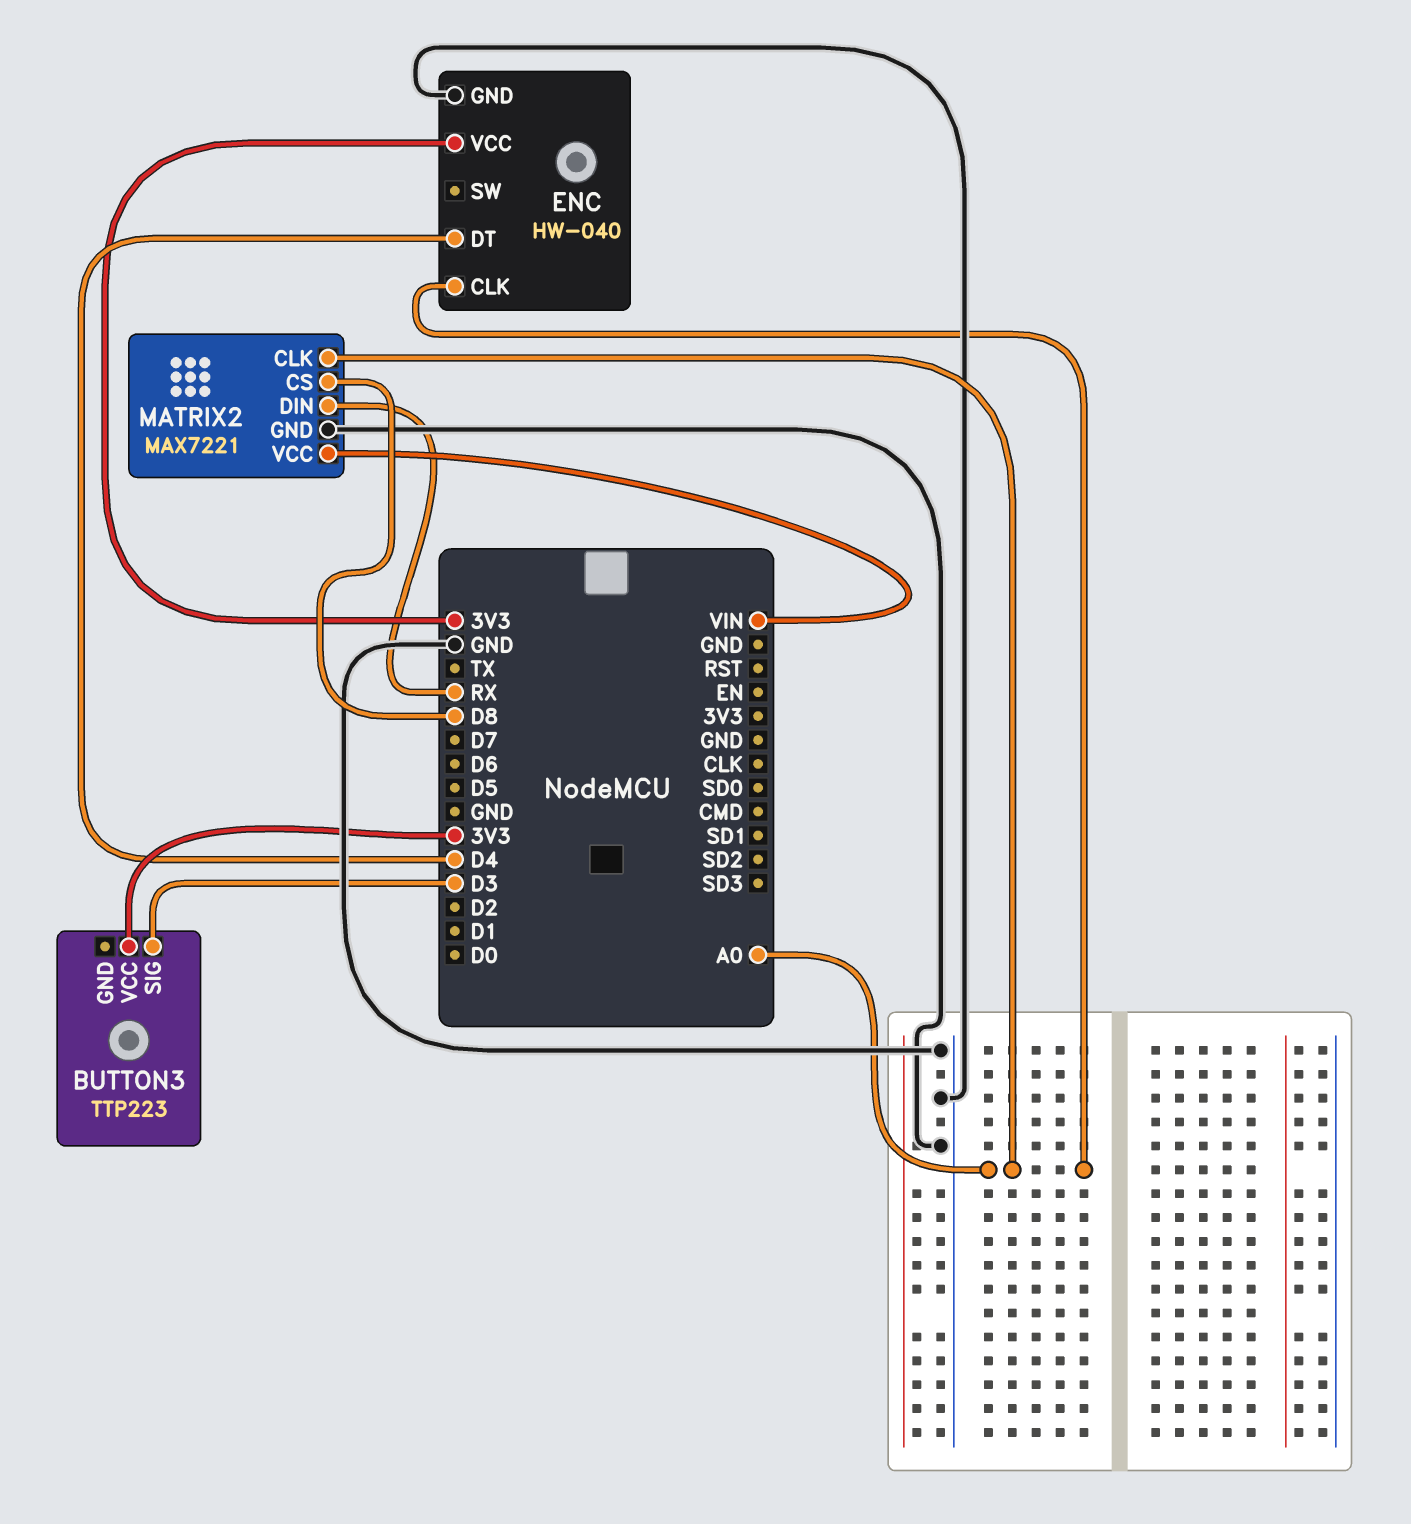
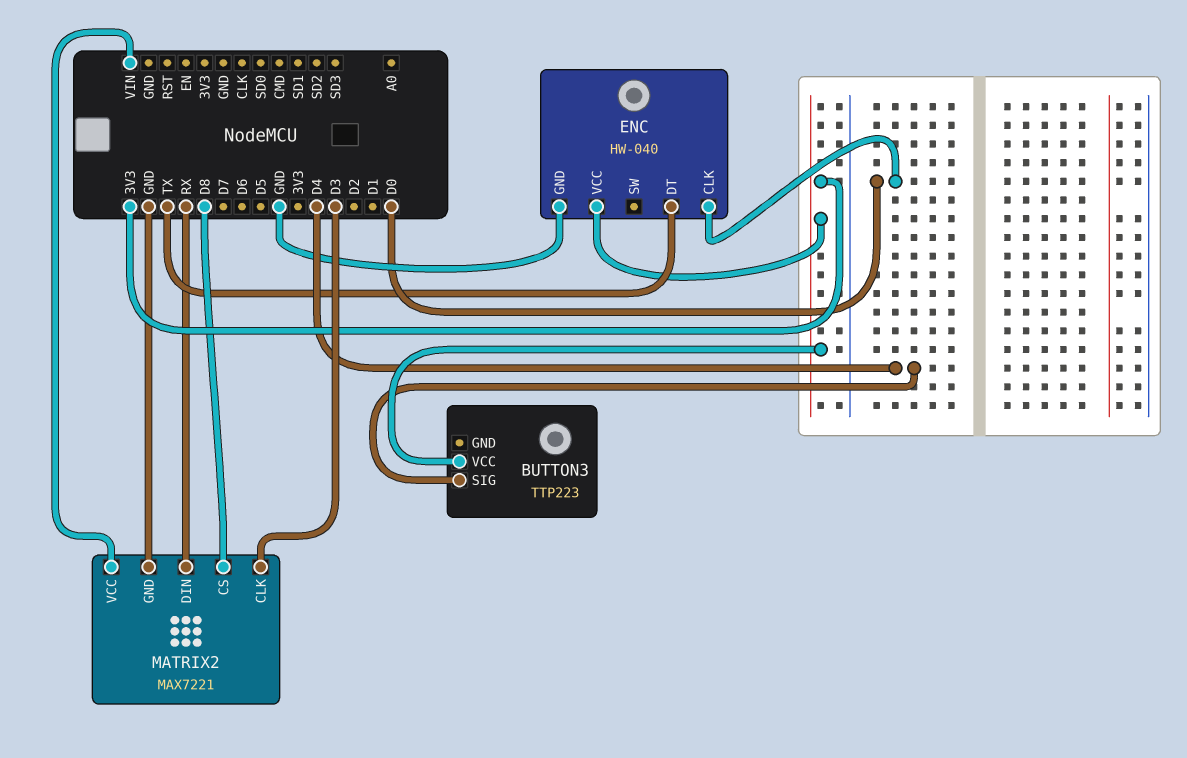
BUTTON3 pin SIG: D3 -> D4
ENC pin CLK: A0 -> D0
ENC pin DT: D4 -> TX
MATRIX2 pin CLK: A0 -> D3

